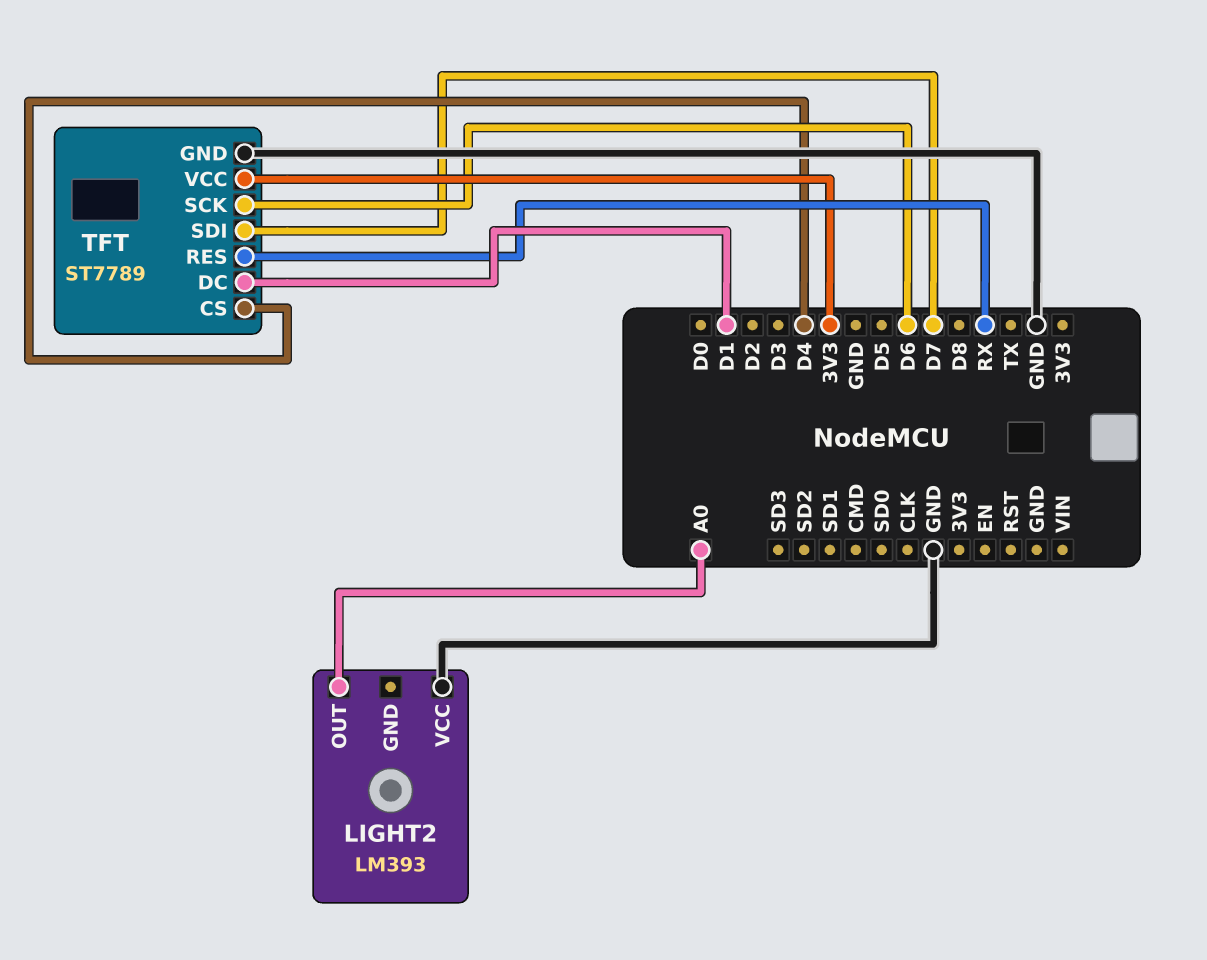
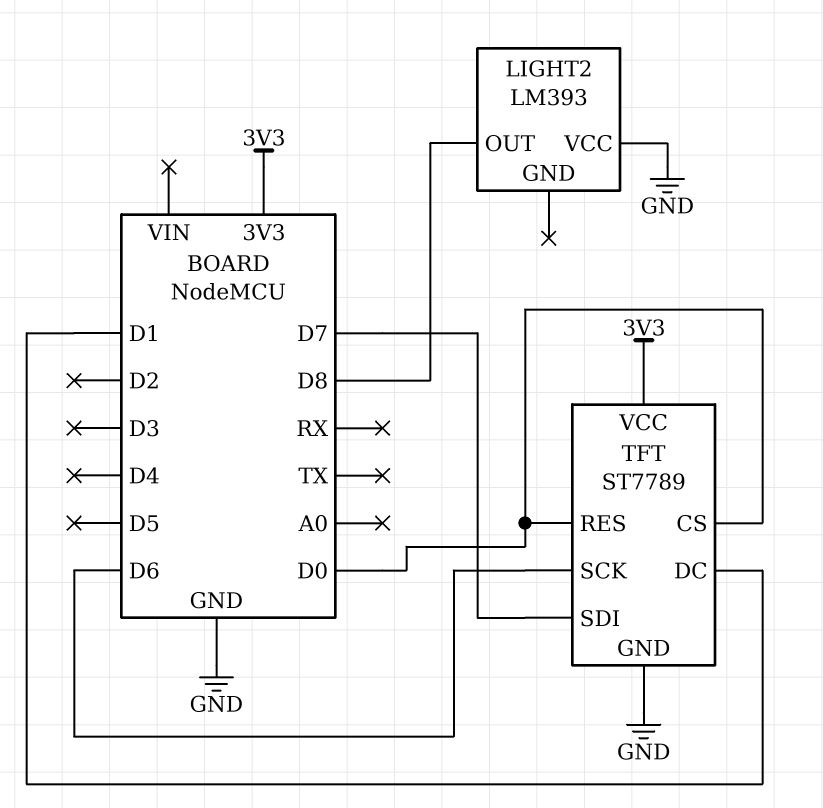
LIGHT2 pin OUT: A0 -> D8
TFT pin CS: D4 -> D0
TFT pin RES: RX -> D0

